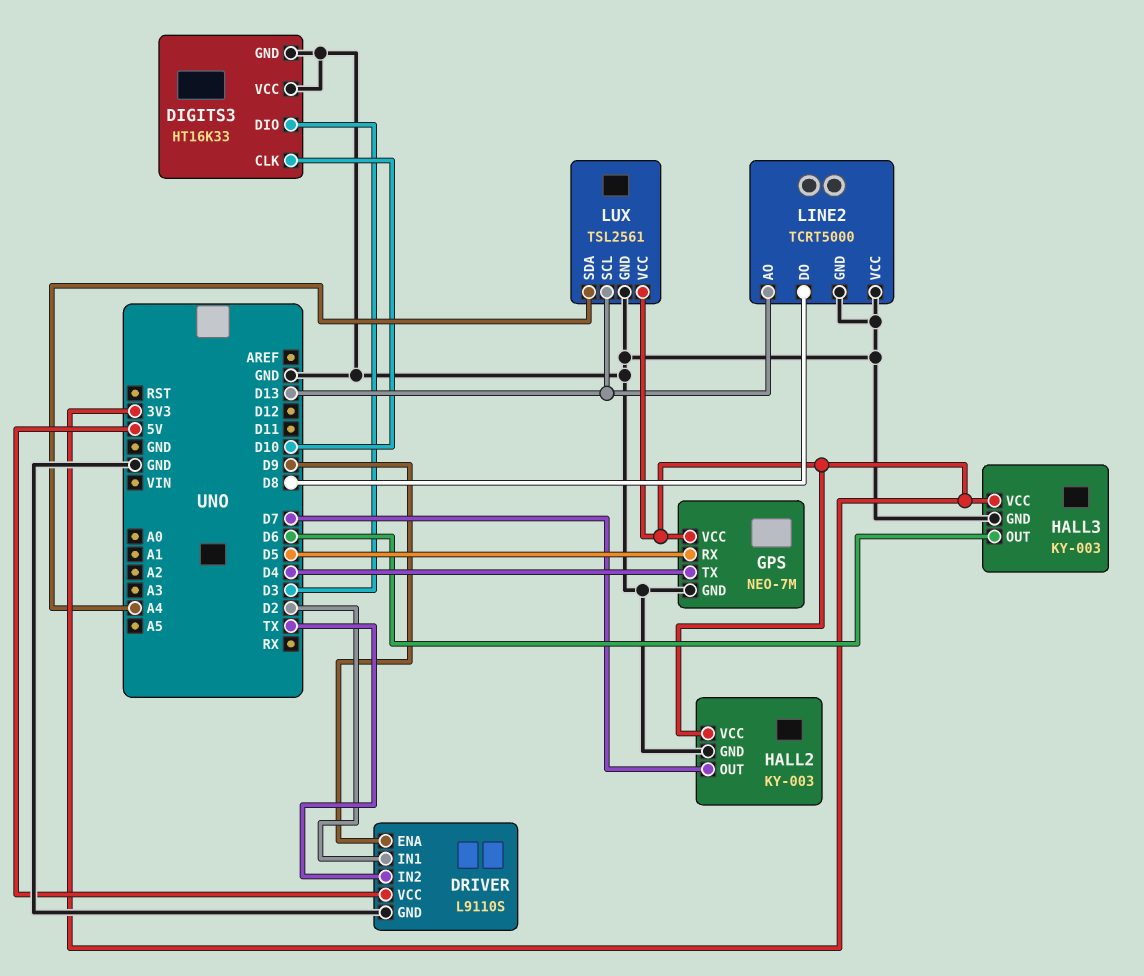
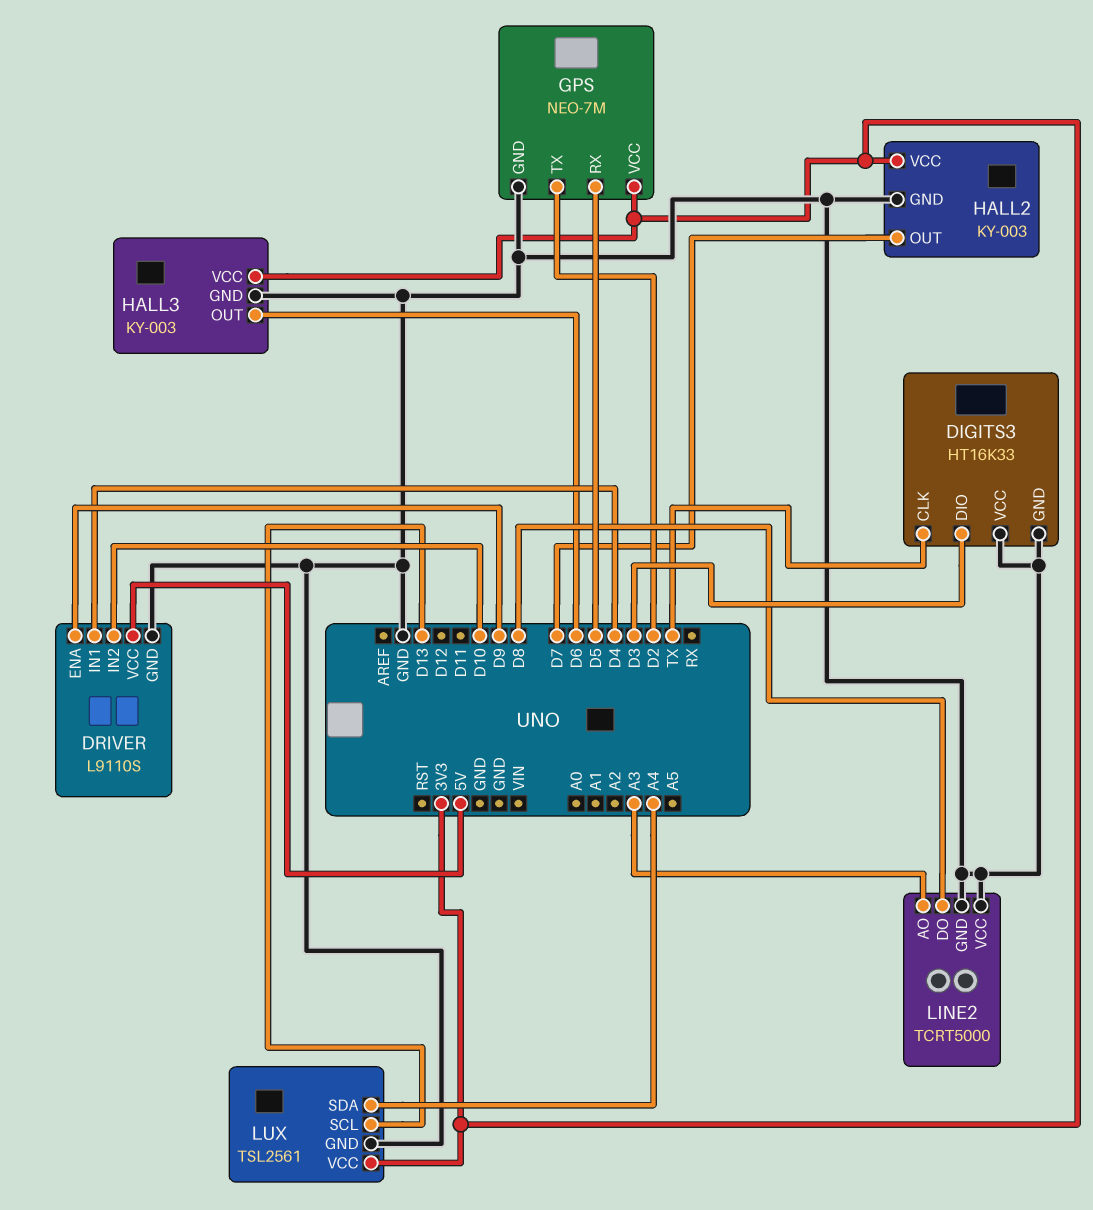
DIGITS3 pin CLK: D10 -> TX
DRIVER pin IN1: D2 -> D4
DRIVER pin IN2: TX -> D10
GPS pin TX: D4 -> D2
LINE2 pin AO: D13 -> A3

